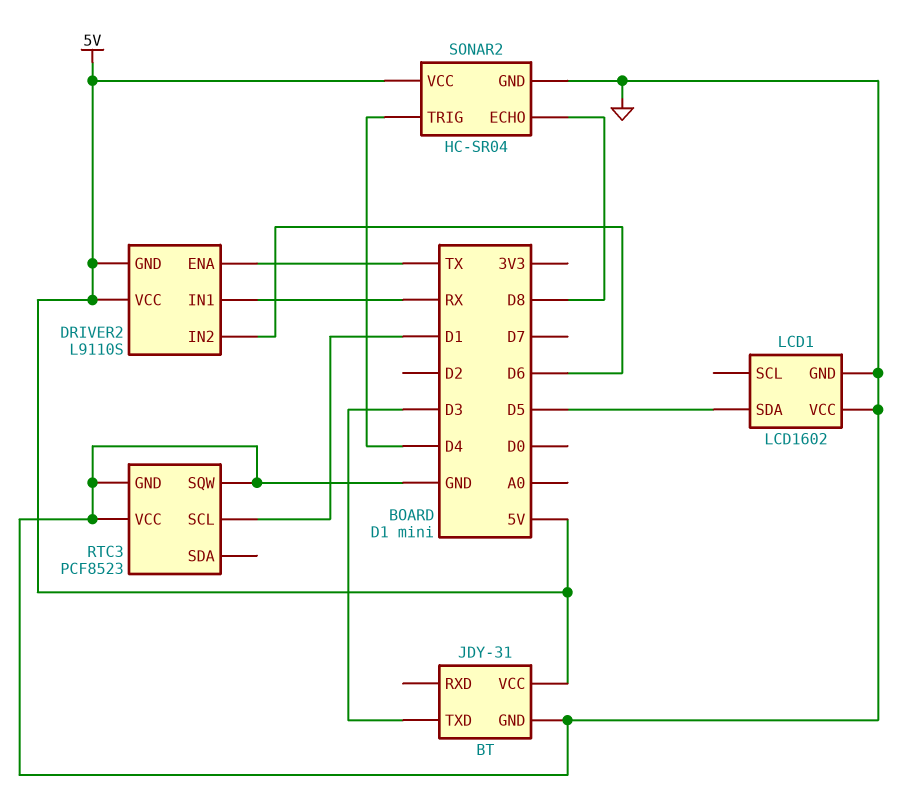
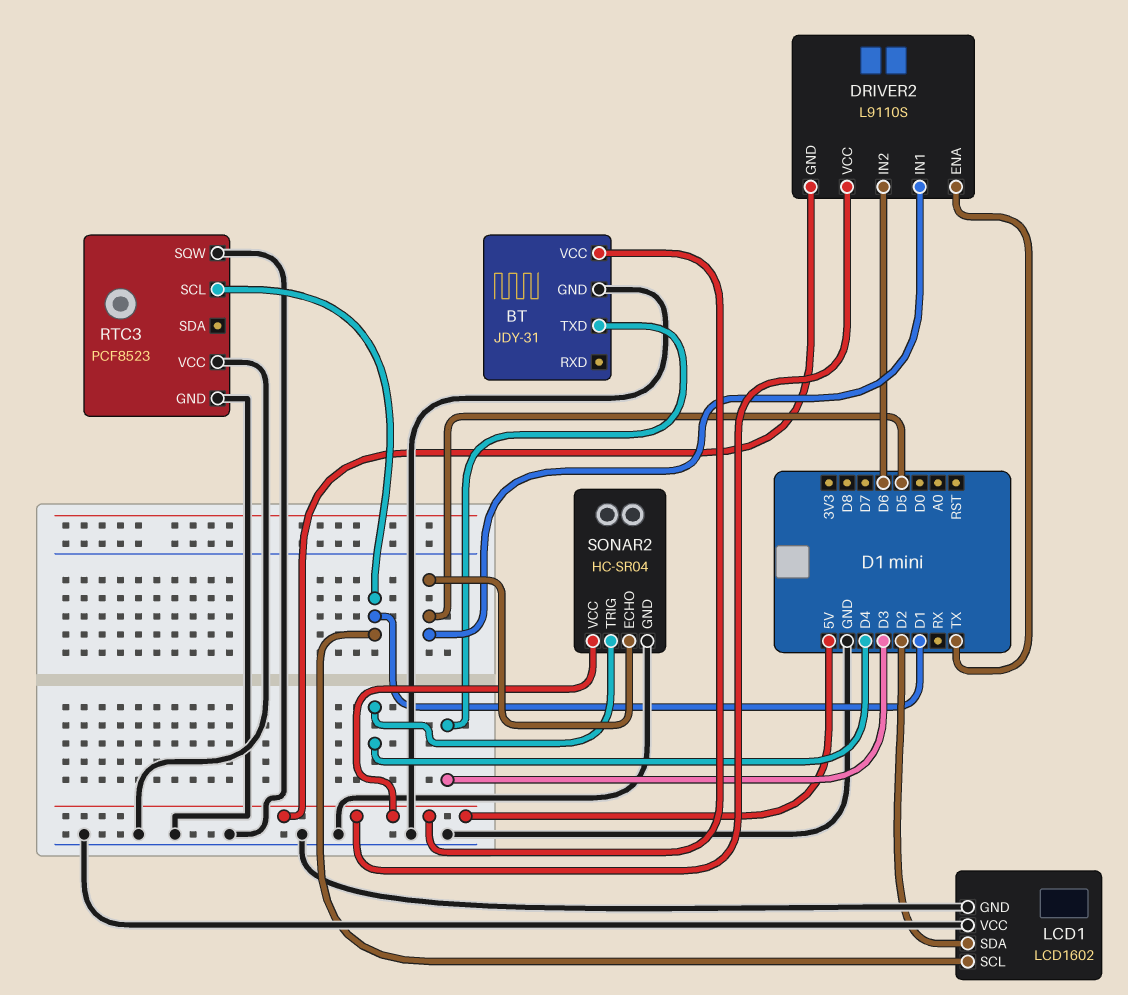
DRIVER2 pin IN1: RX -> D5
LCD1 pin SCL: none -> D1
LCD1 pin SDA: D5 -> D2
SONAR2 pin ECHO: D8 -> D5

